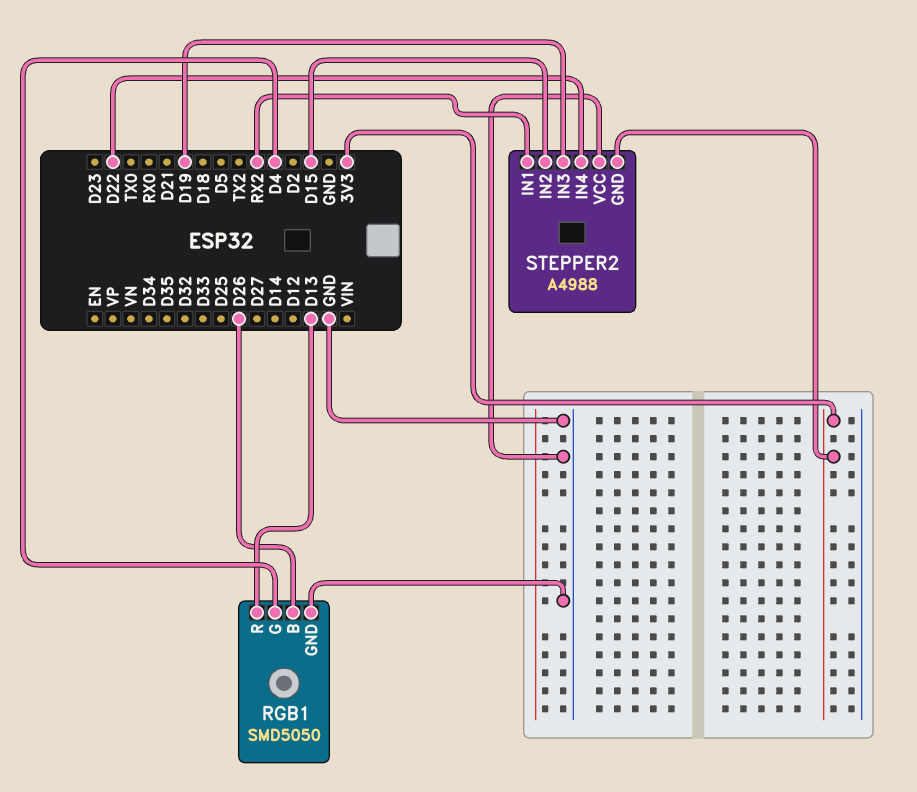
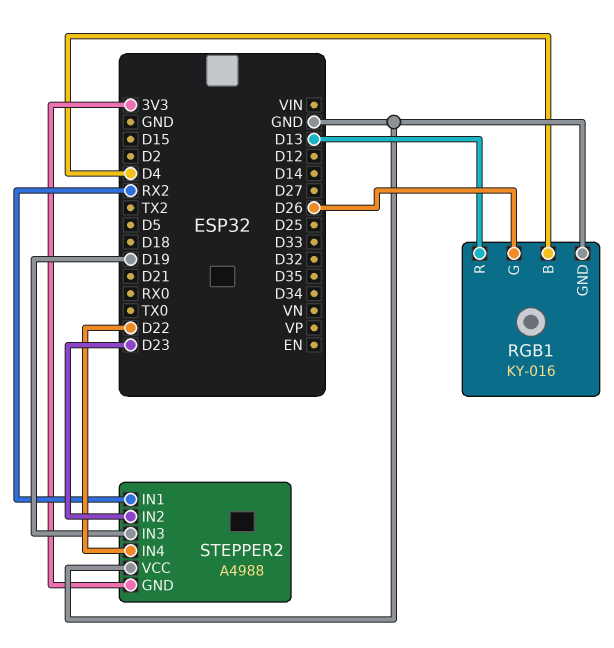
RGB1: SMD5050 -> KY-016
RGB1 pin B: D26 -> D4
RGB1 pin G: D4 -> D26
STEPPER2 pin IN2: D15 -> D23

